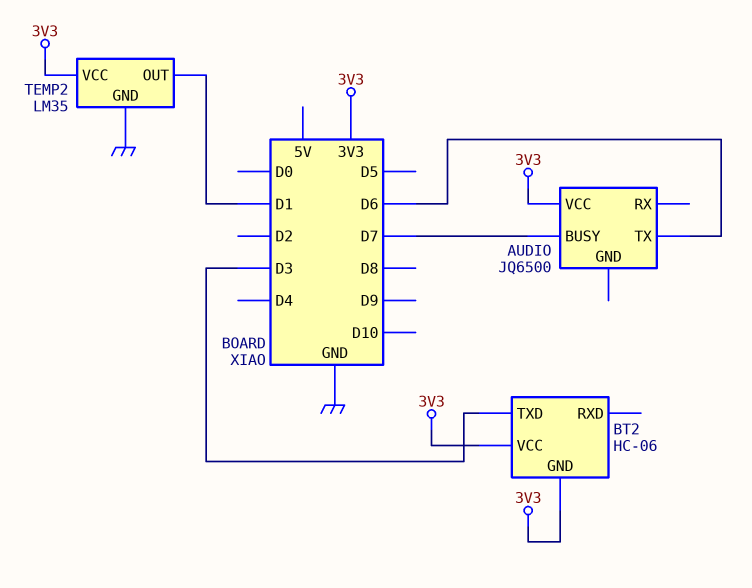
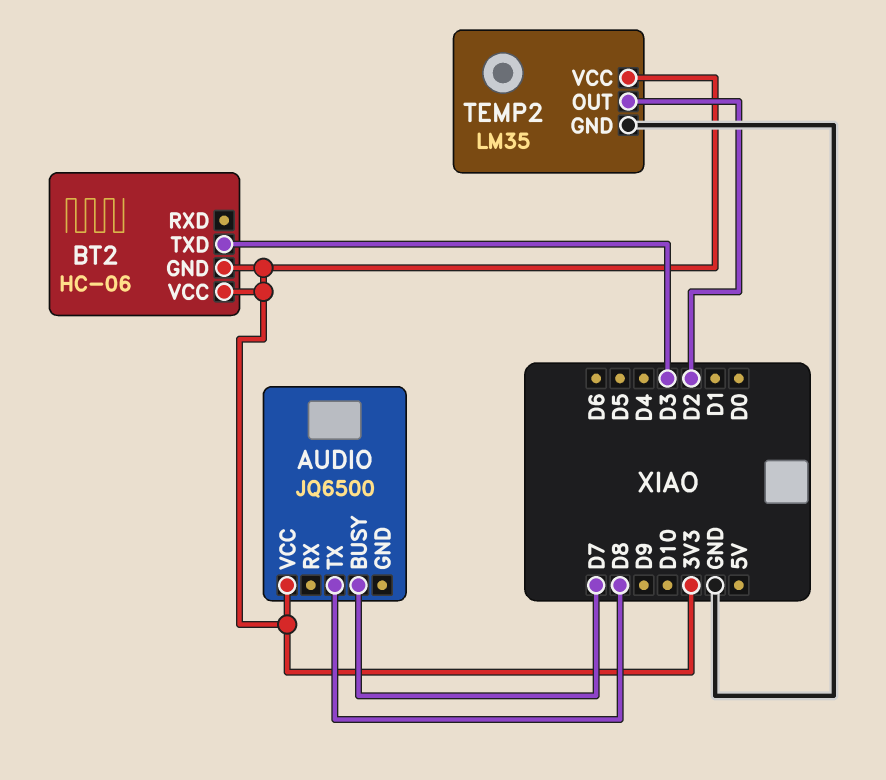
AUDIO pin TX: D6 -> D8
TEMP2 pin OUT: D1 -> D2

